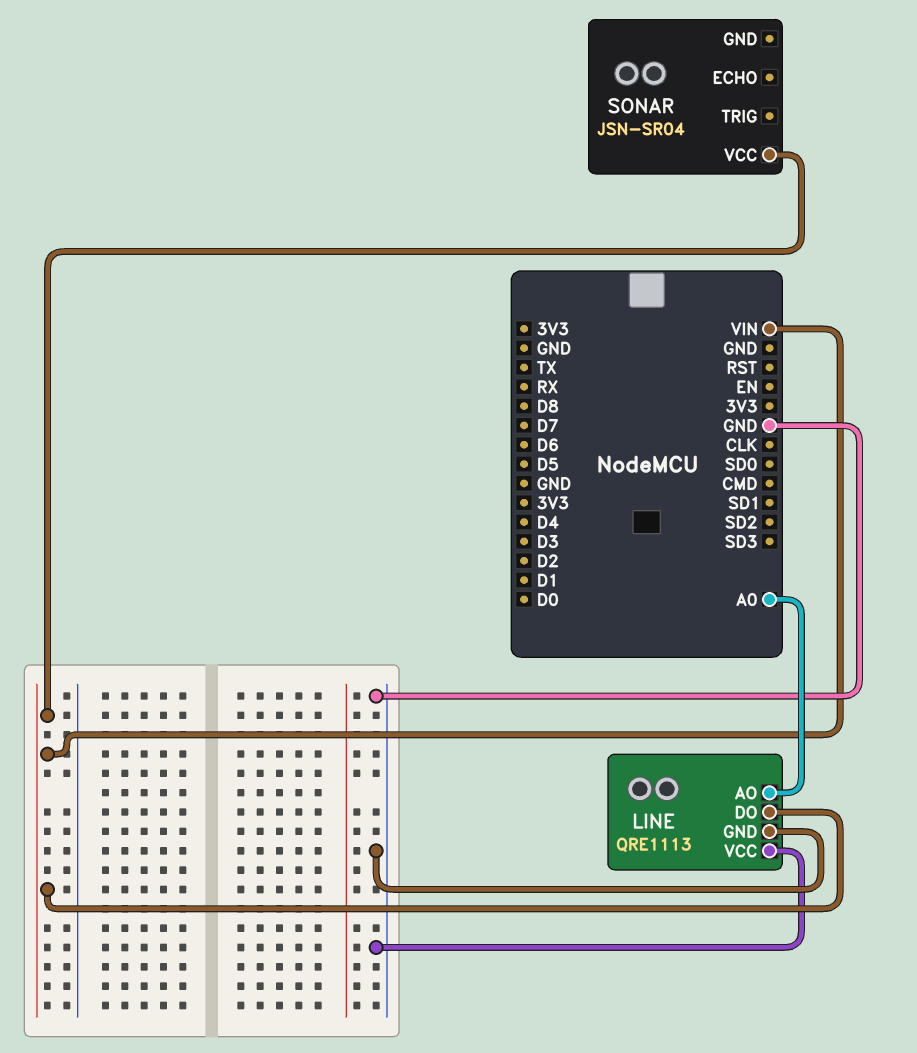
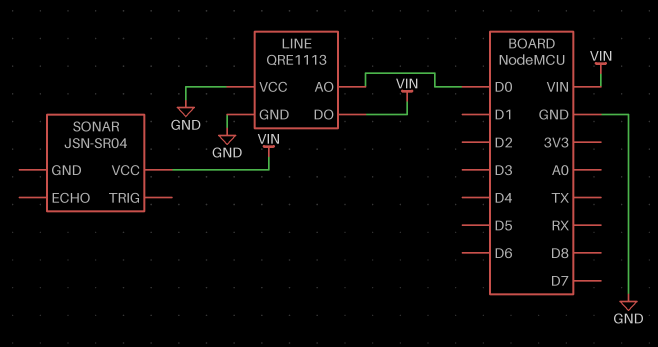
LINE pin AO: A0 -> D0

